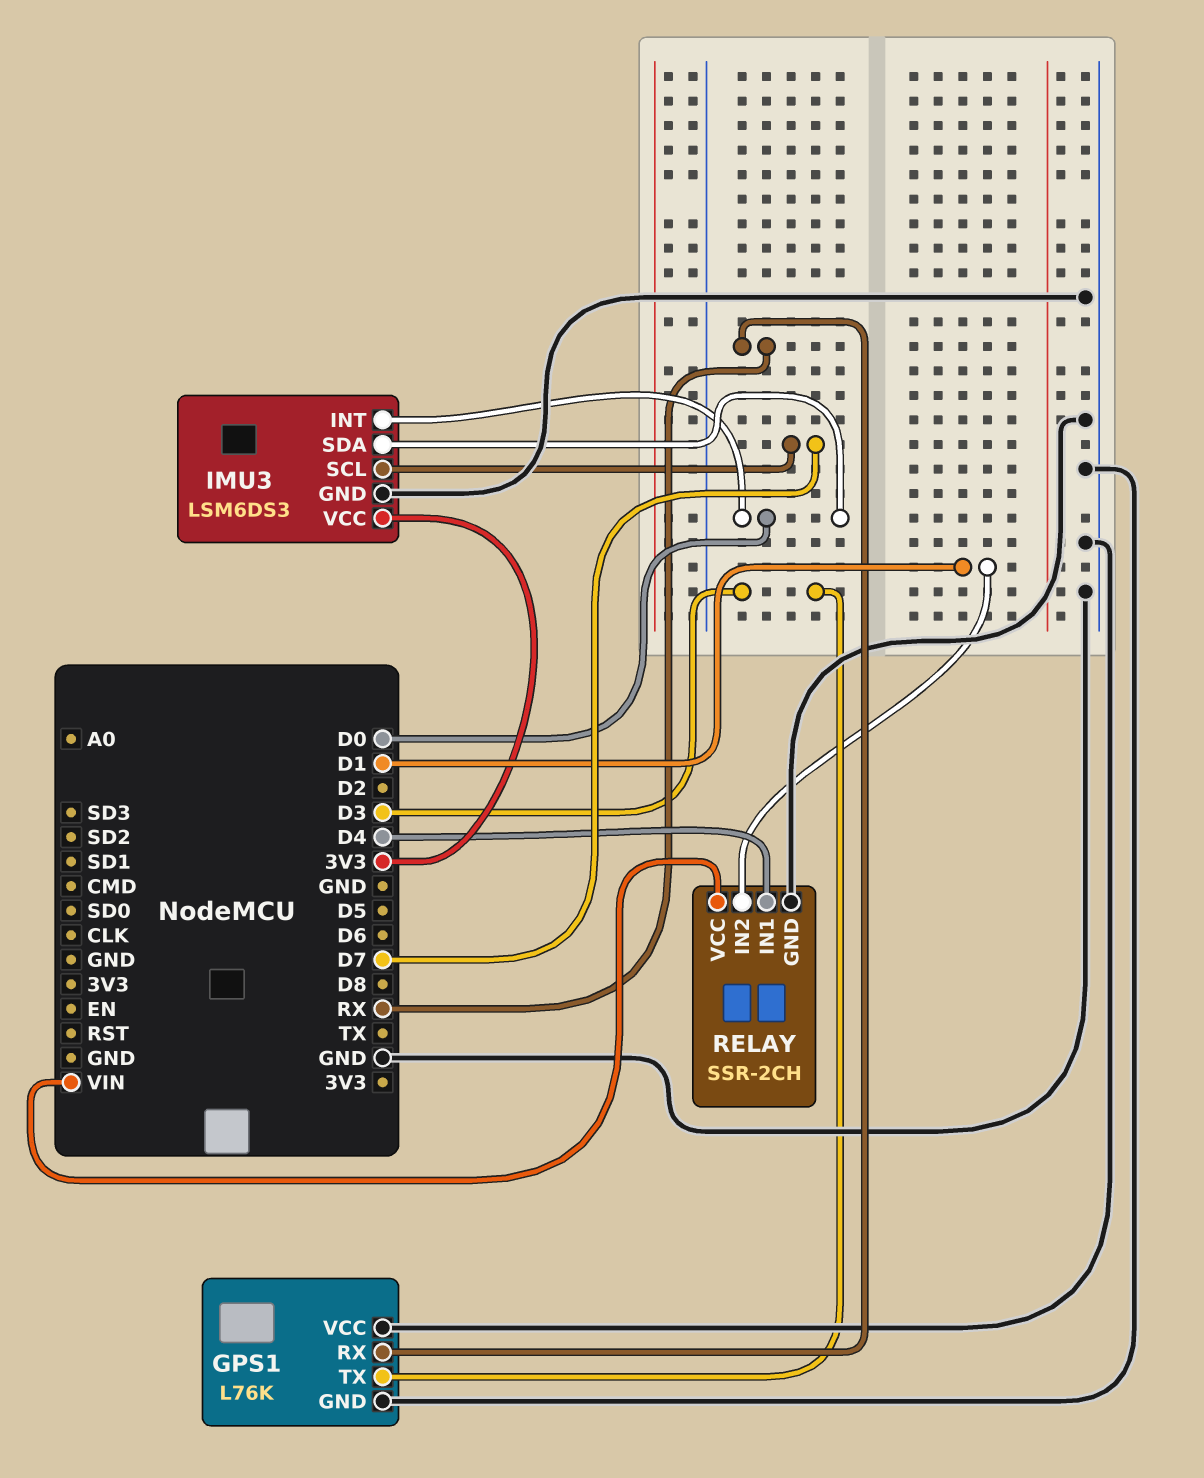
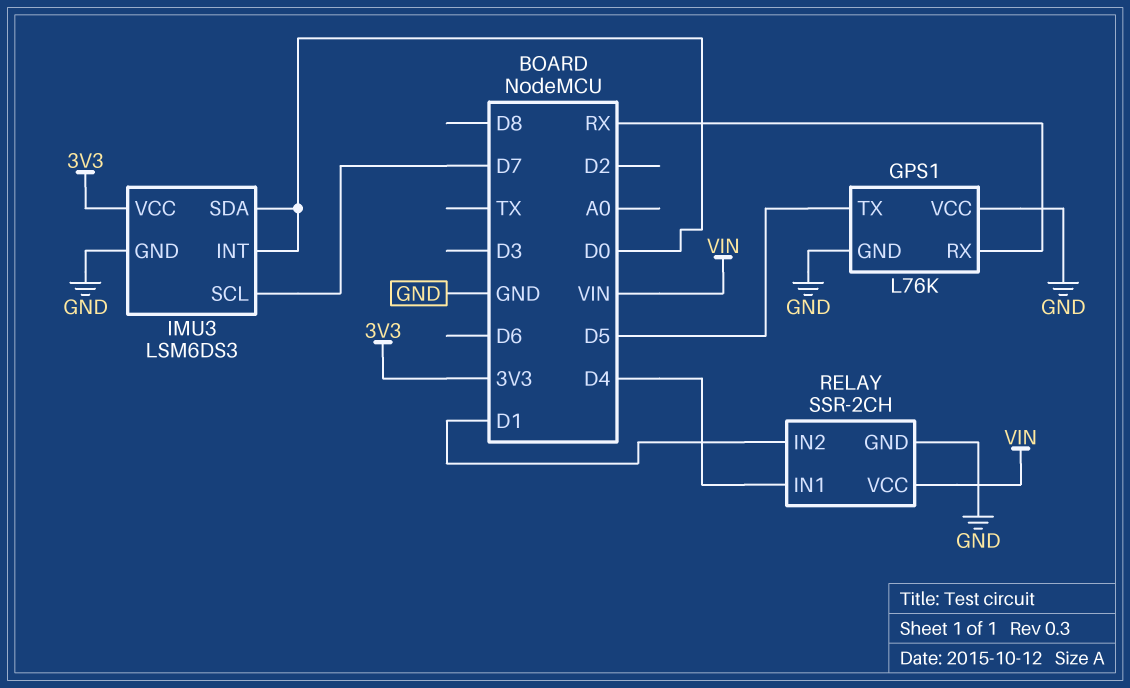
GPS1 pin TX: D3 -> D5

